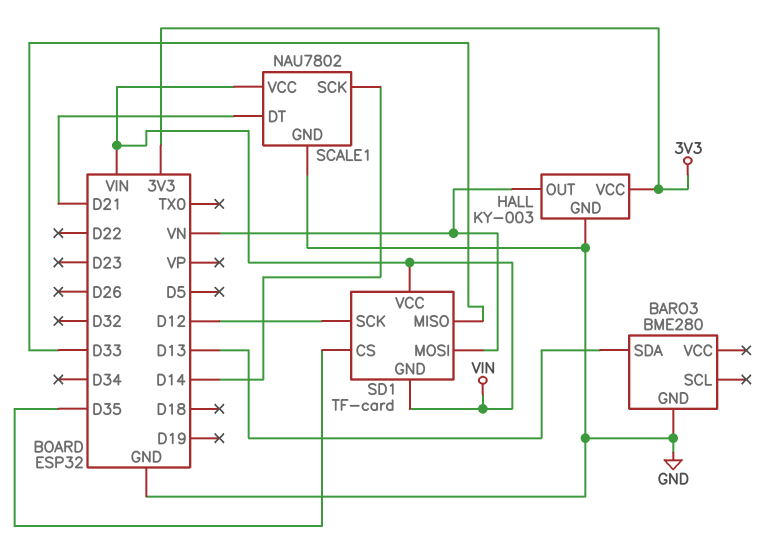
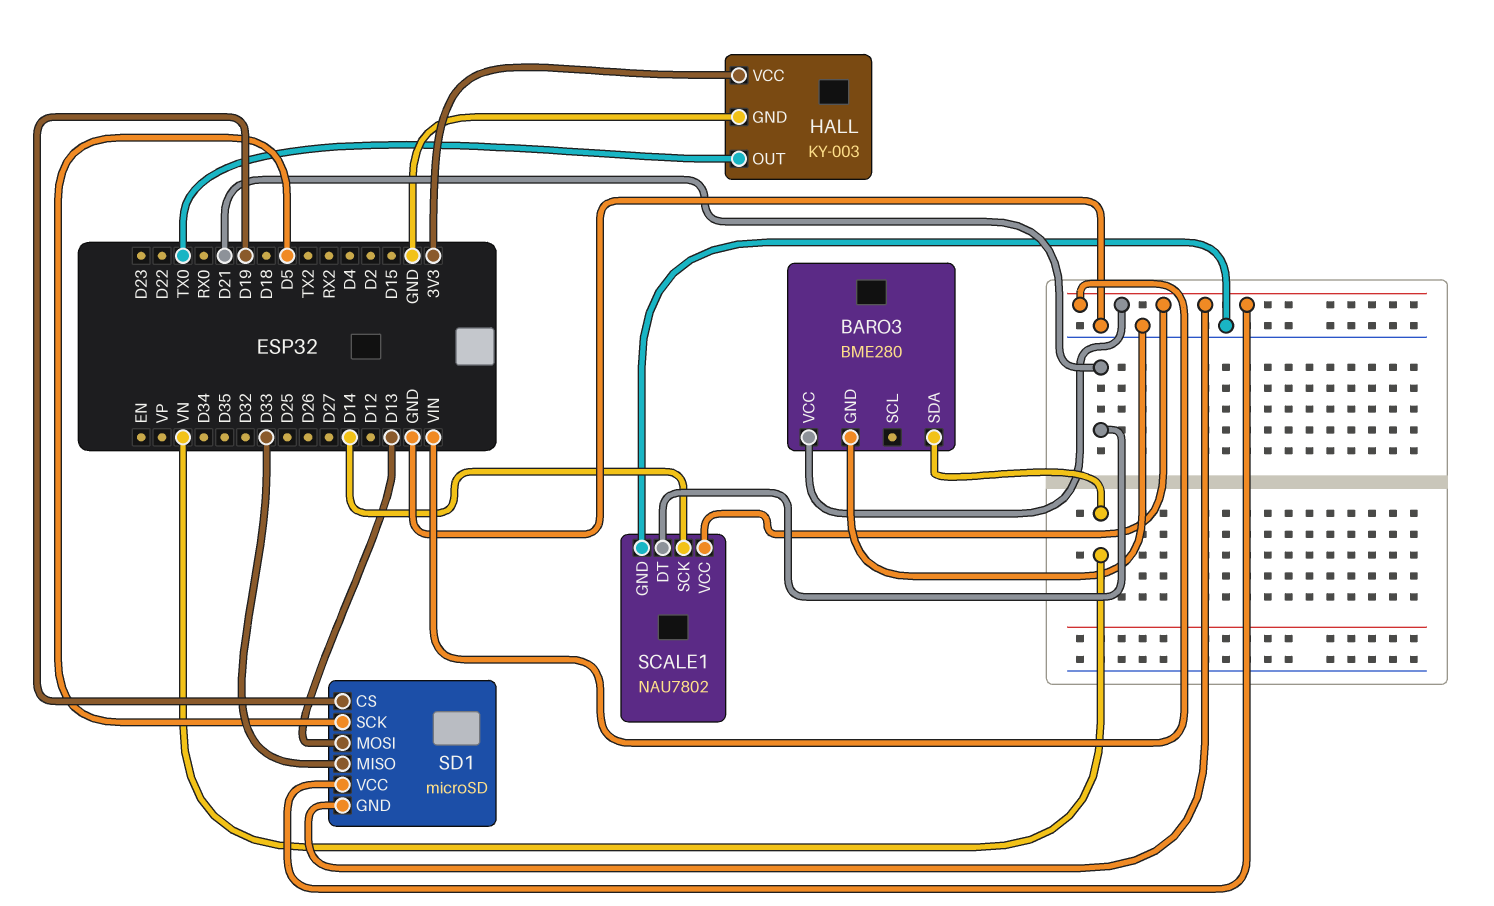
BARO3 pin SDA: D13 -> VN
BARO3 pin VCC: none -> VIN
HALL pin OUT: VN -> TX0
SD1: TF-card -> microSD
SD1 pin CS: D35 -> D19
SD1 pin MOSI: VN -> D13
SD1 pin SCK: D12 -> D5

